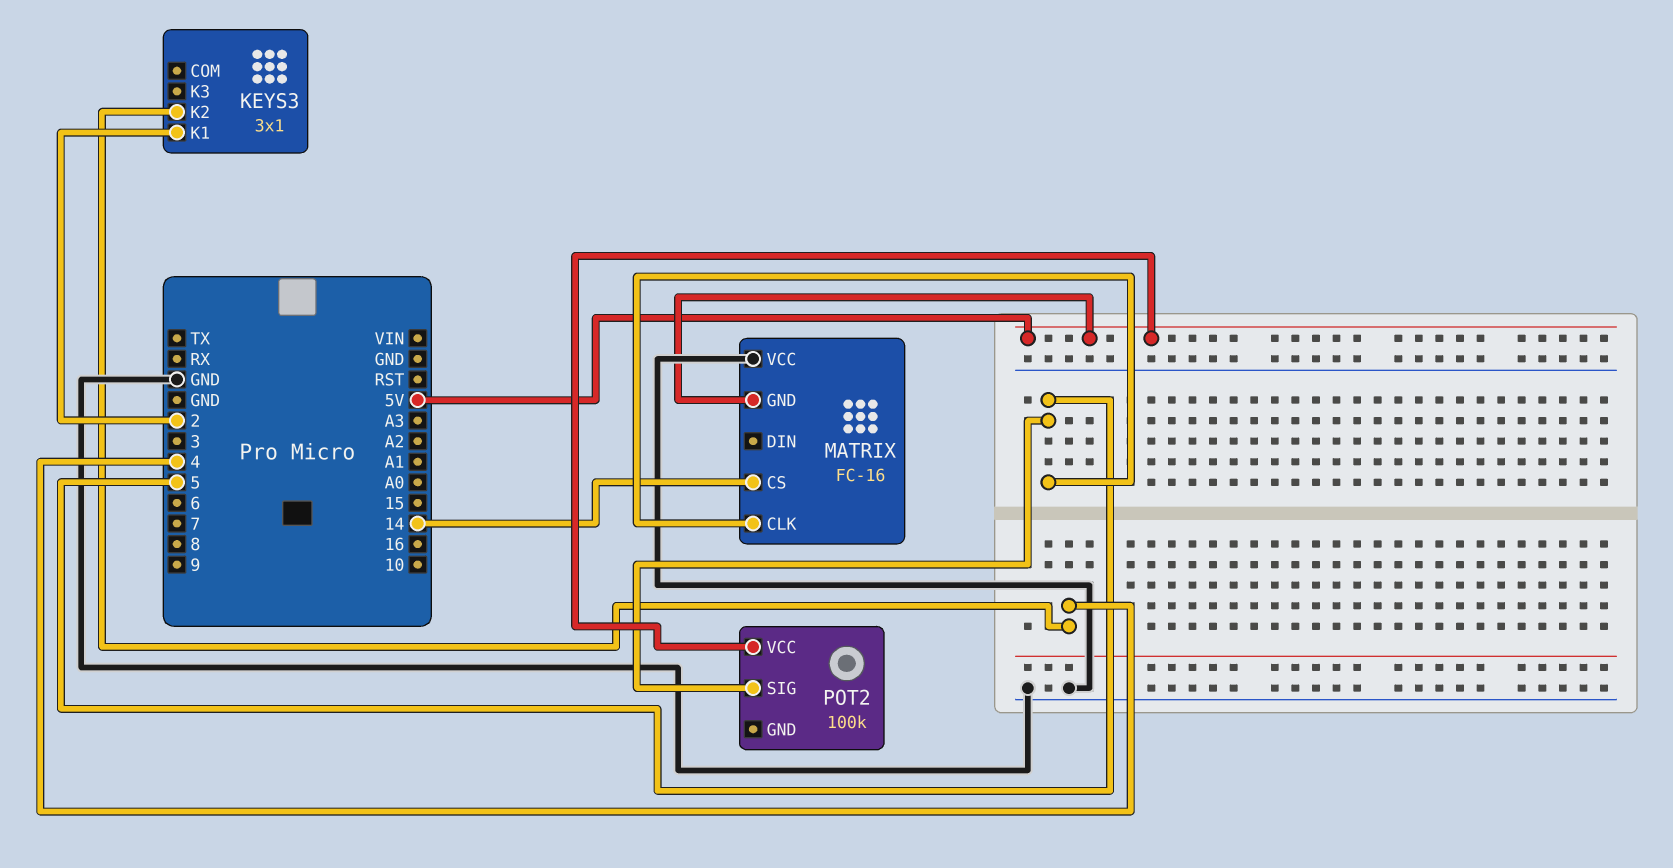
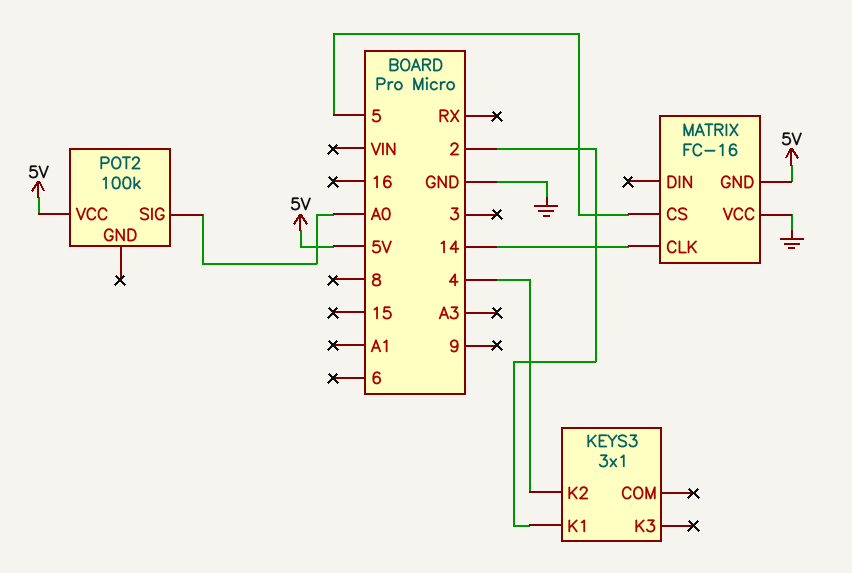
MATRIX pin CLK: 5 -> 14
MATRIX pin CS: 14 -> 5
POT2 pin SIG: 5 -> A0

